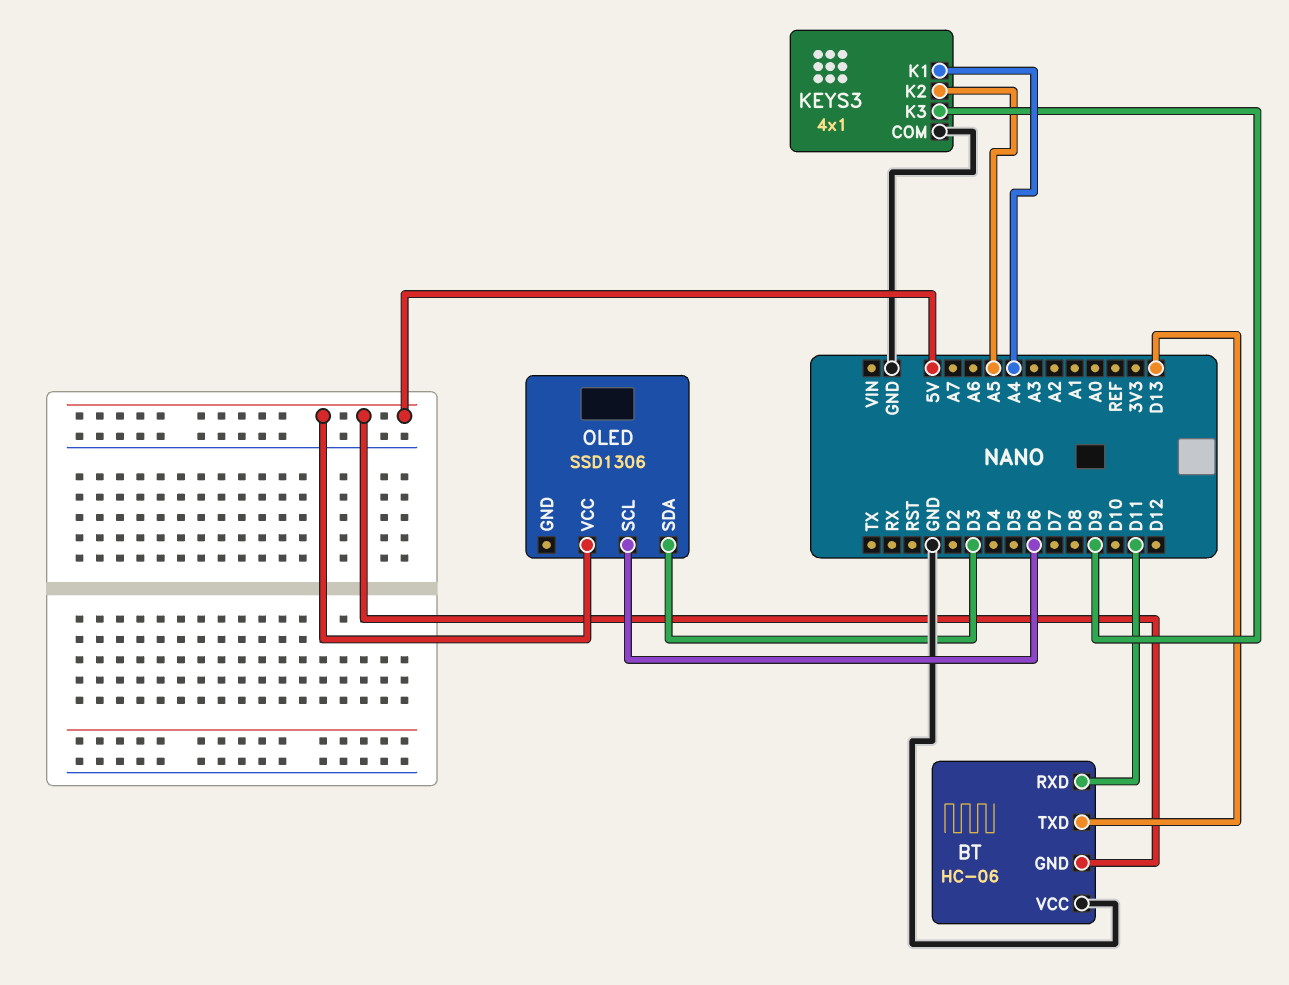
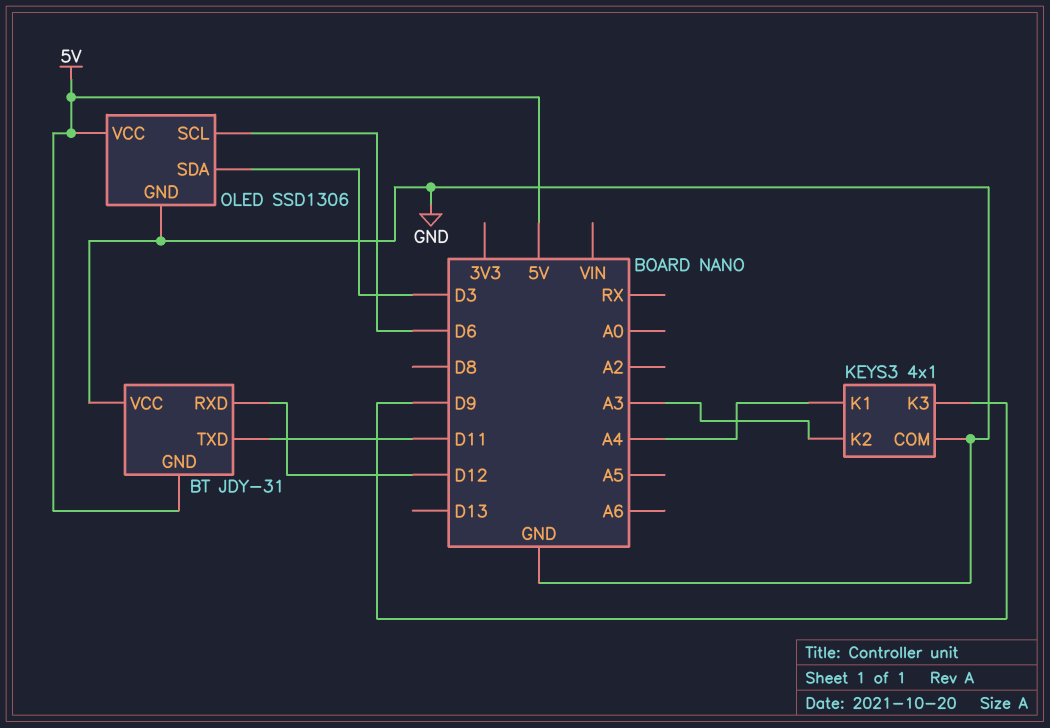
BT: HC-06 -> JDY-31
BT pin RXD: D11 -> D12
BT pin TXD: D13 -> D11
KEYS3 pin K2: A5 -> A3
OLED pin GND: none -> GND

